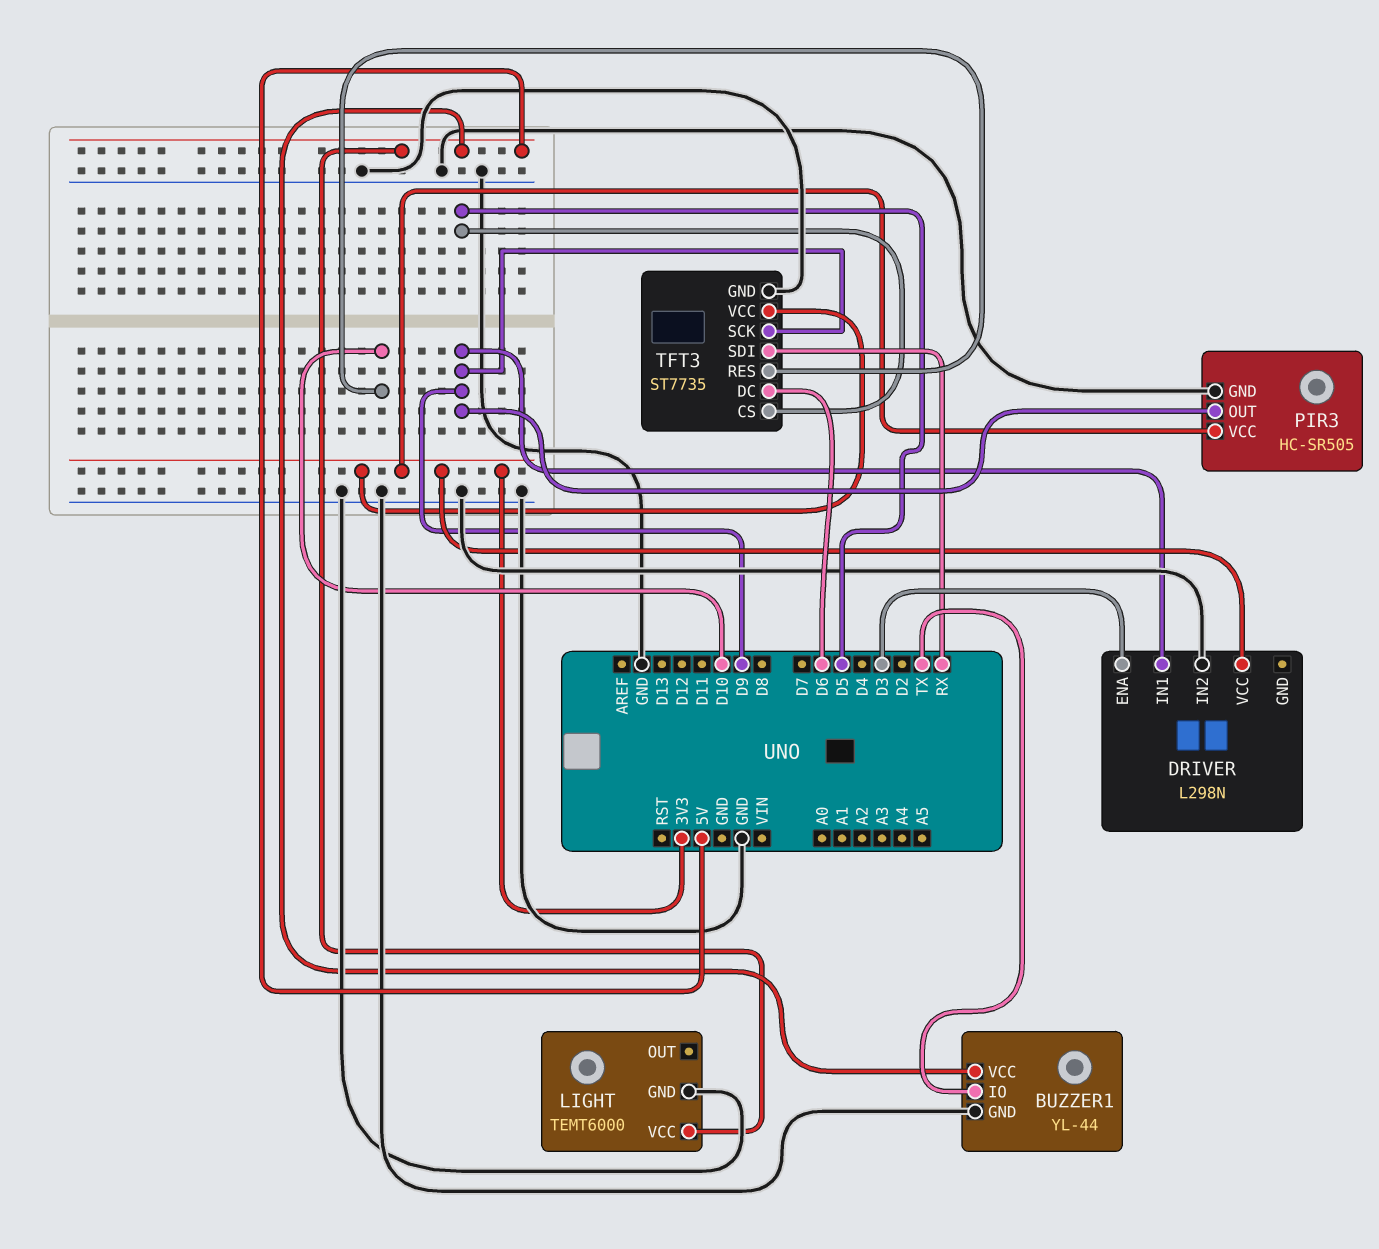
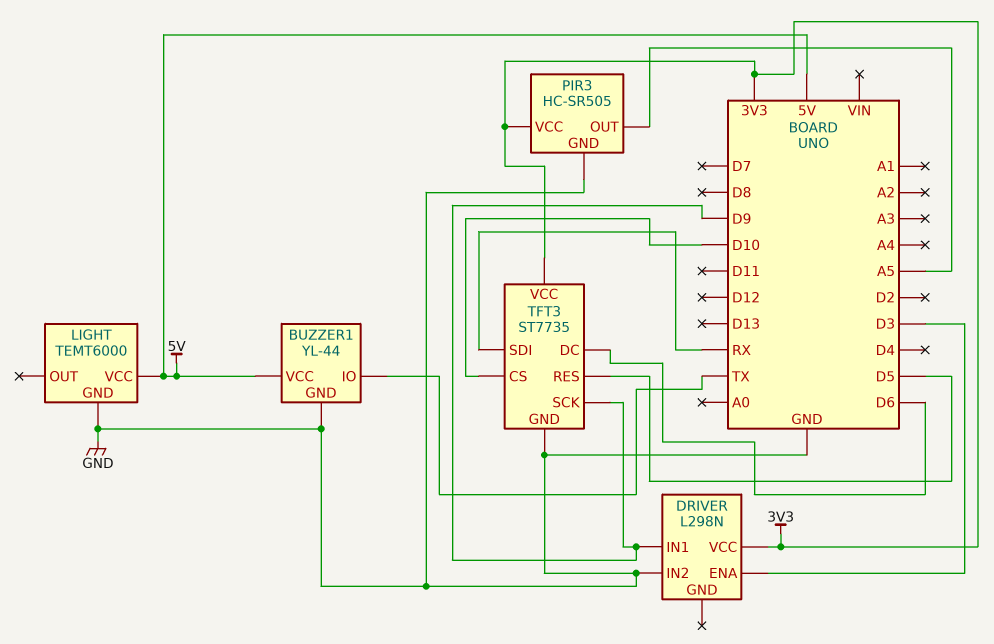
PIR3 pin OUT: D9 -> A5
TFT3 pin CS: D5 -> D10
TFT3 pin RES: D10 -> D5

